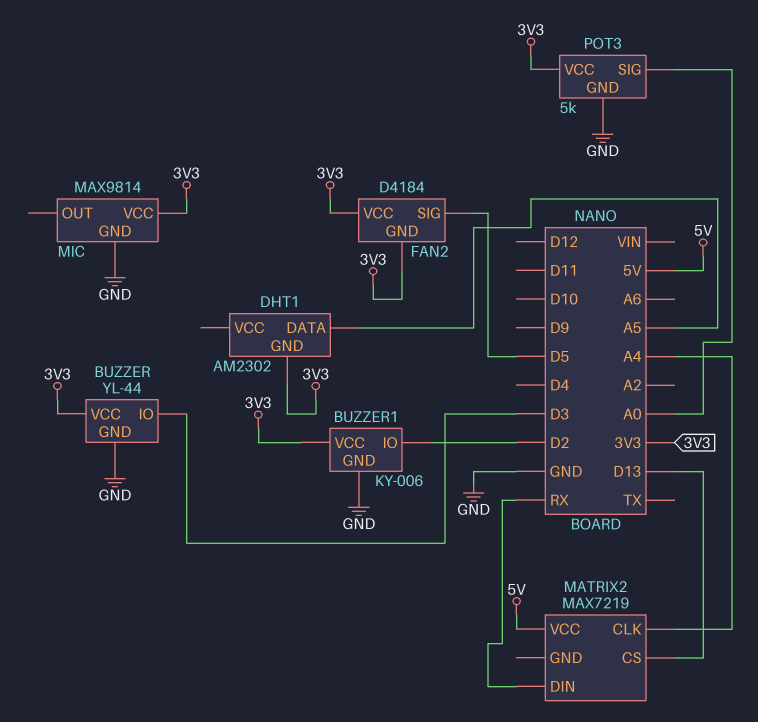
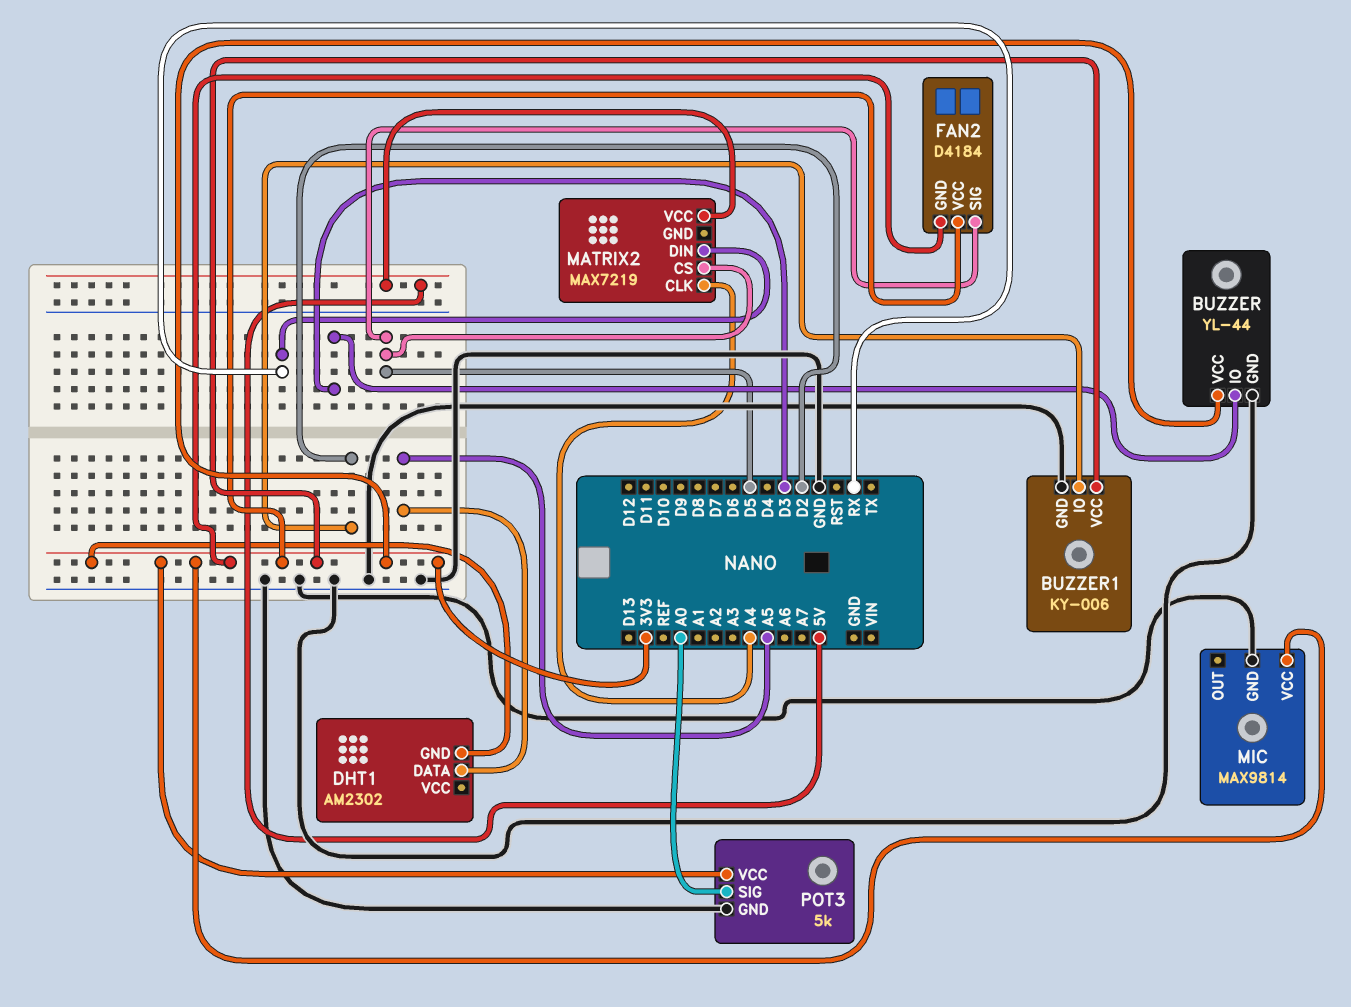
MATRIX2 pin CS: D13 -> D5

